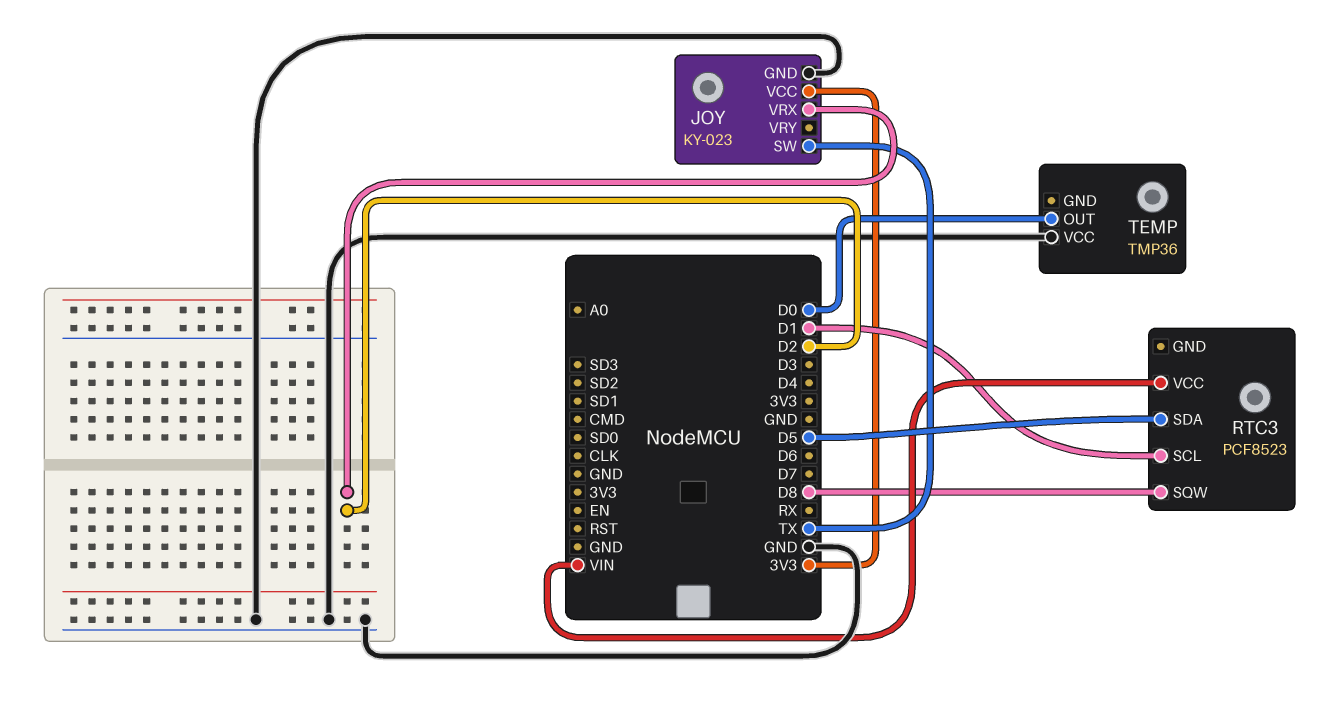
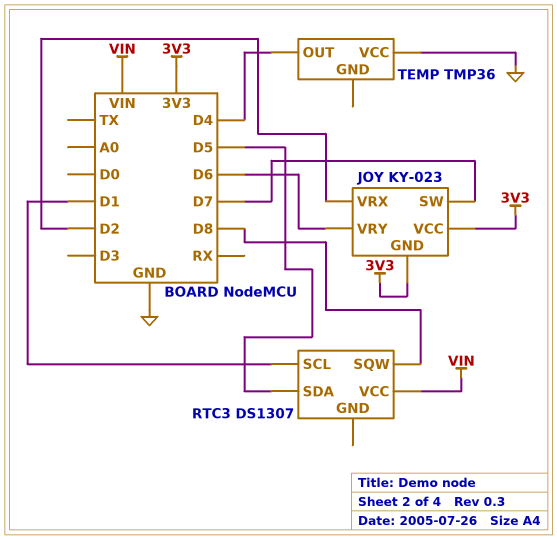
JOY pin GND: GND -> 3V3
JOY pin SW: TX -> D7
JOY pin VRY: none -> D6
RTC3: PCF8523 -> DS1307
TEMP pin OUT: D0 -> D4

